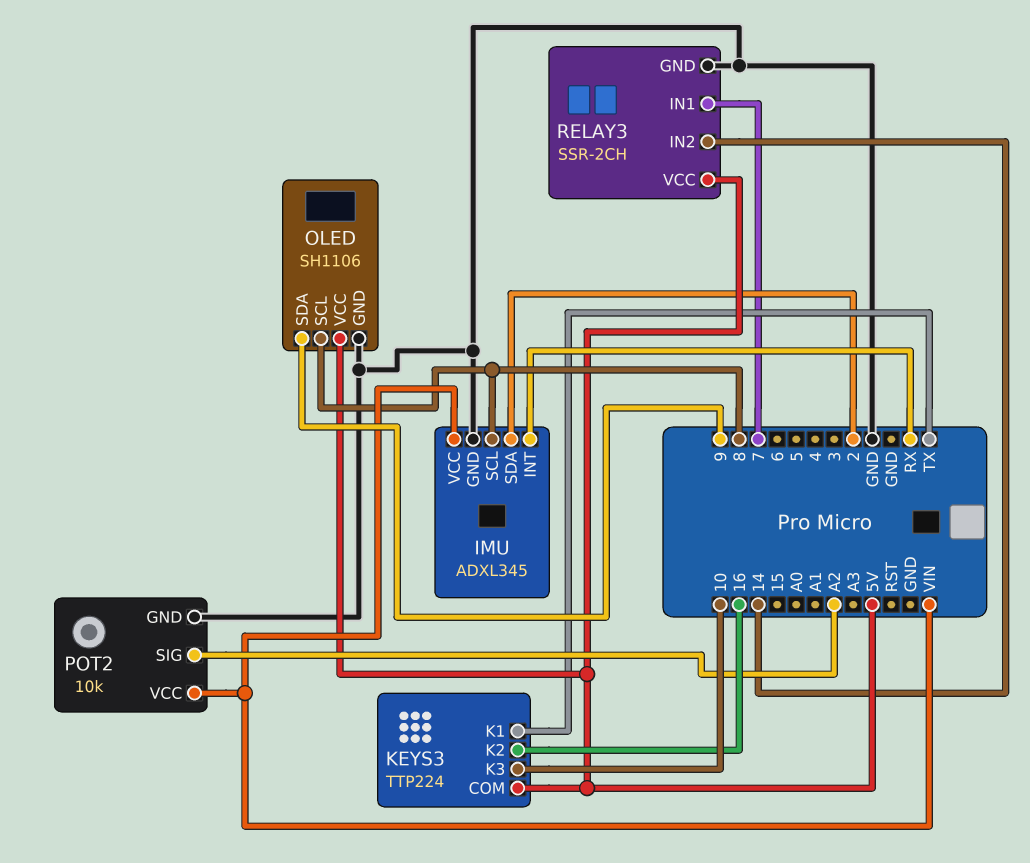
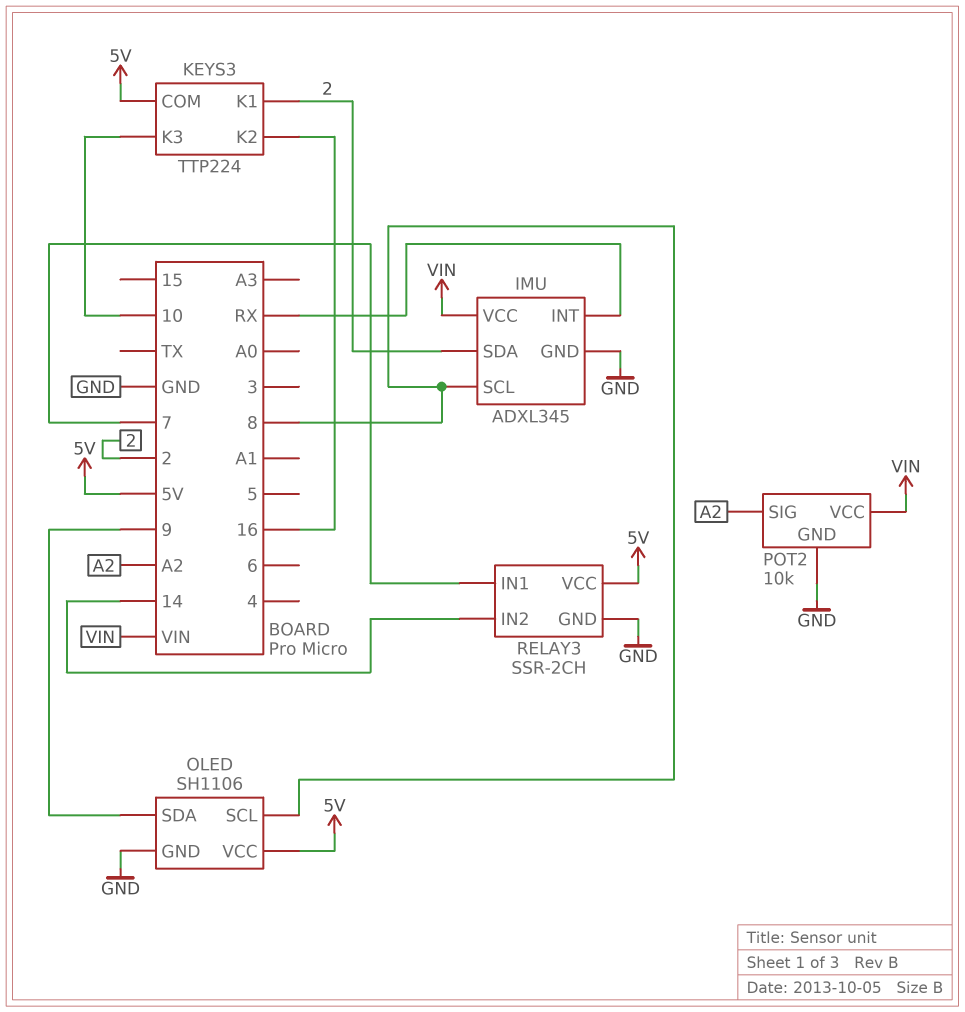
KEYS3 pin K1: TX -> 2

